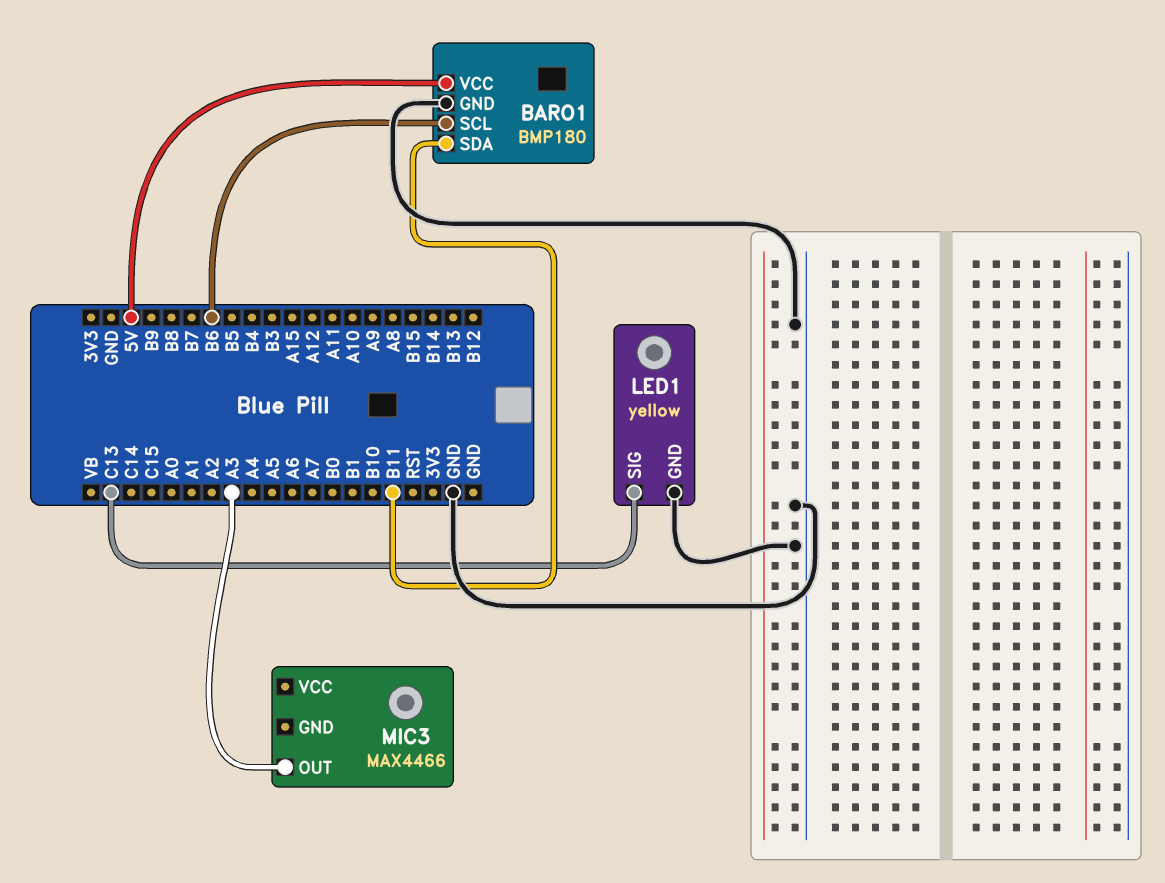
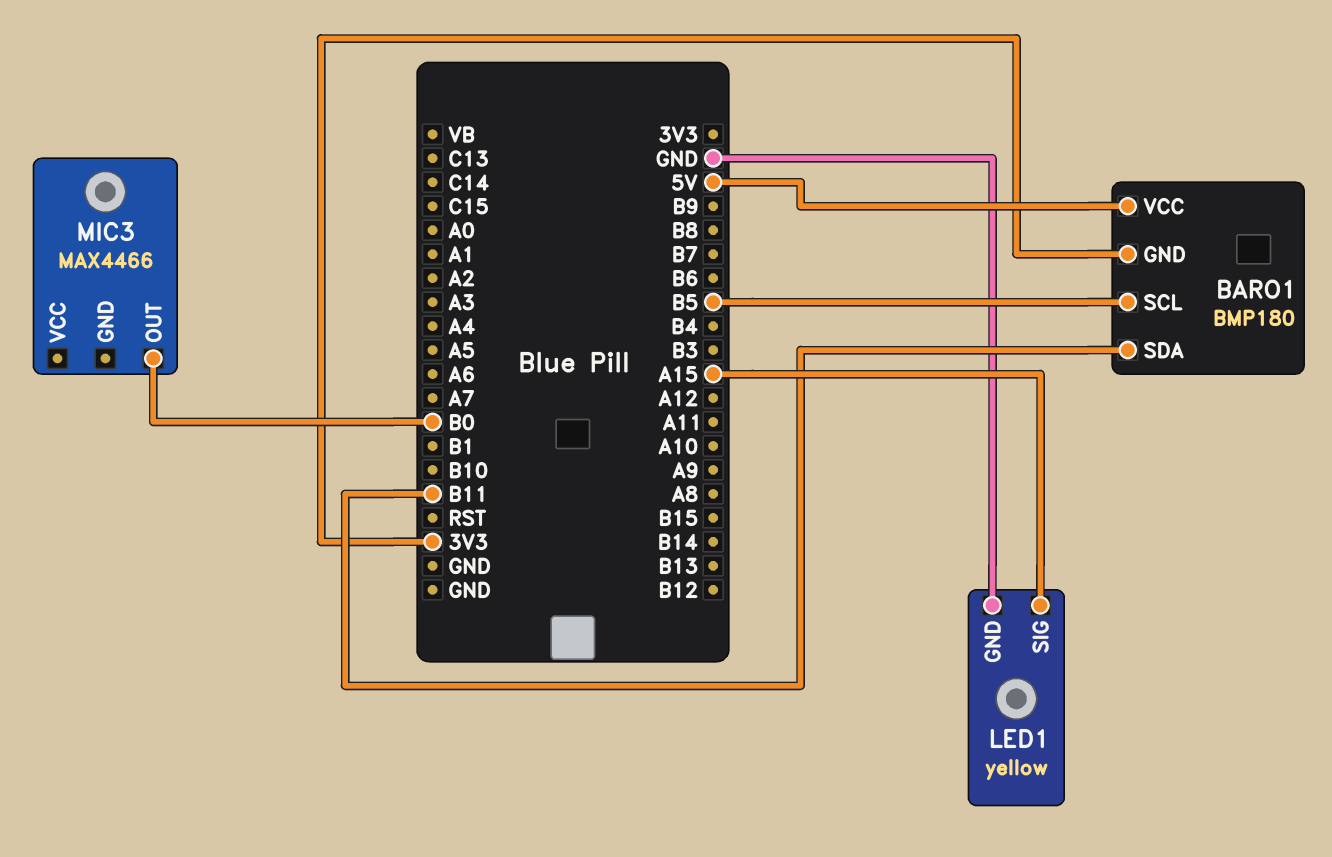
BARO1 pin GND: GND -> 3V3
BARO1 pin SCL: B6 -> B5
LED1 pin SIG: C13 -> A15
MIC3 pin OUT: A3 -> B0

